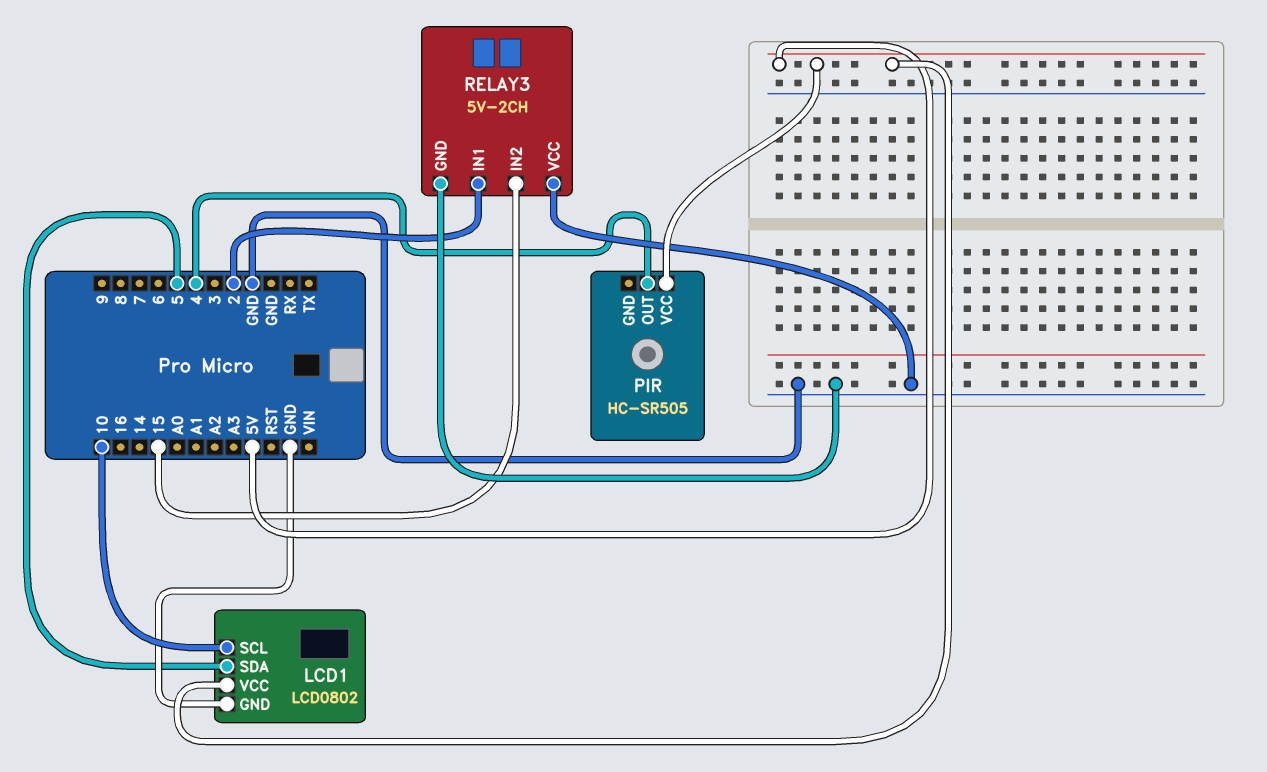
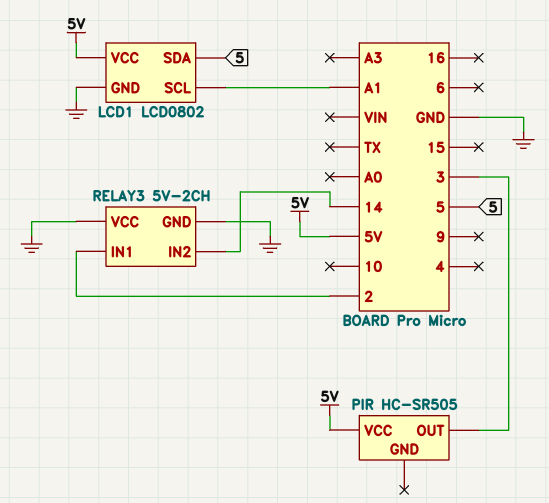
LCD1 pin SCL: 10 -> A1
PIR pin OUT: 4 -> 3
RELAY3 pin IN2: 15 -> 14

